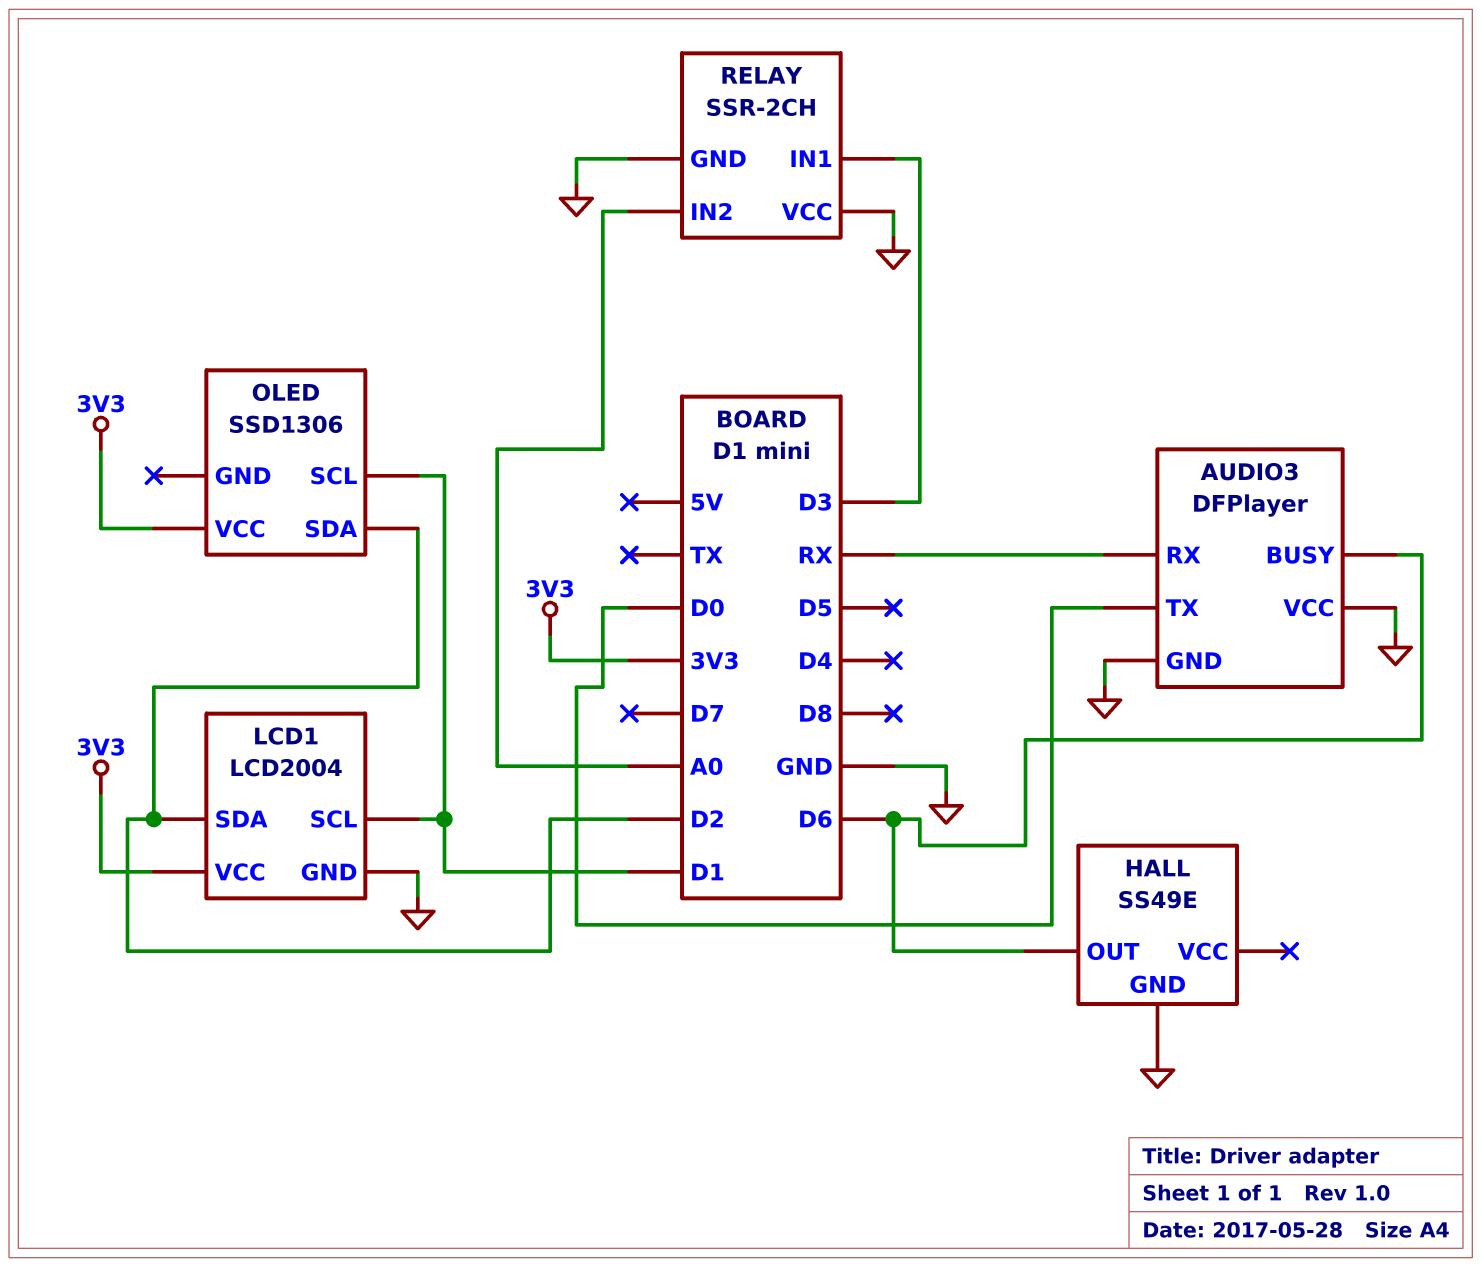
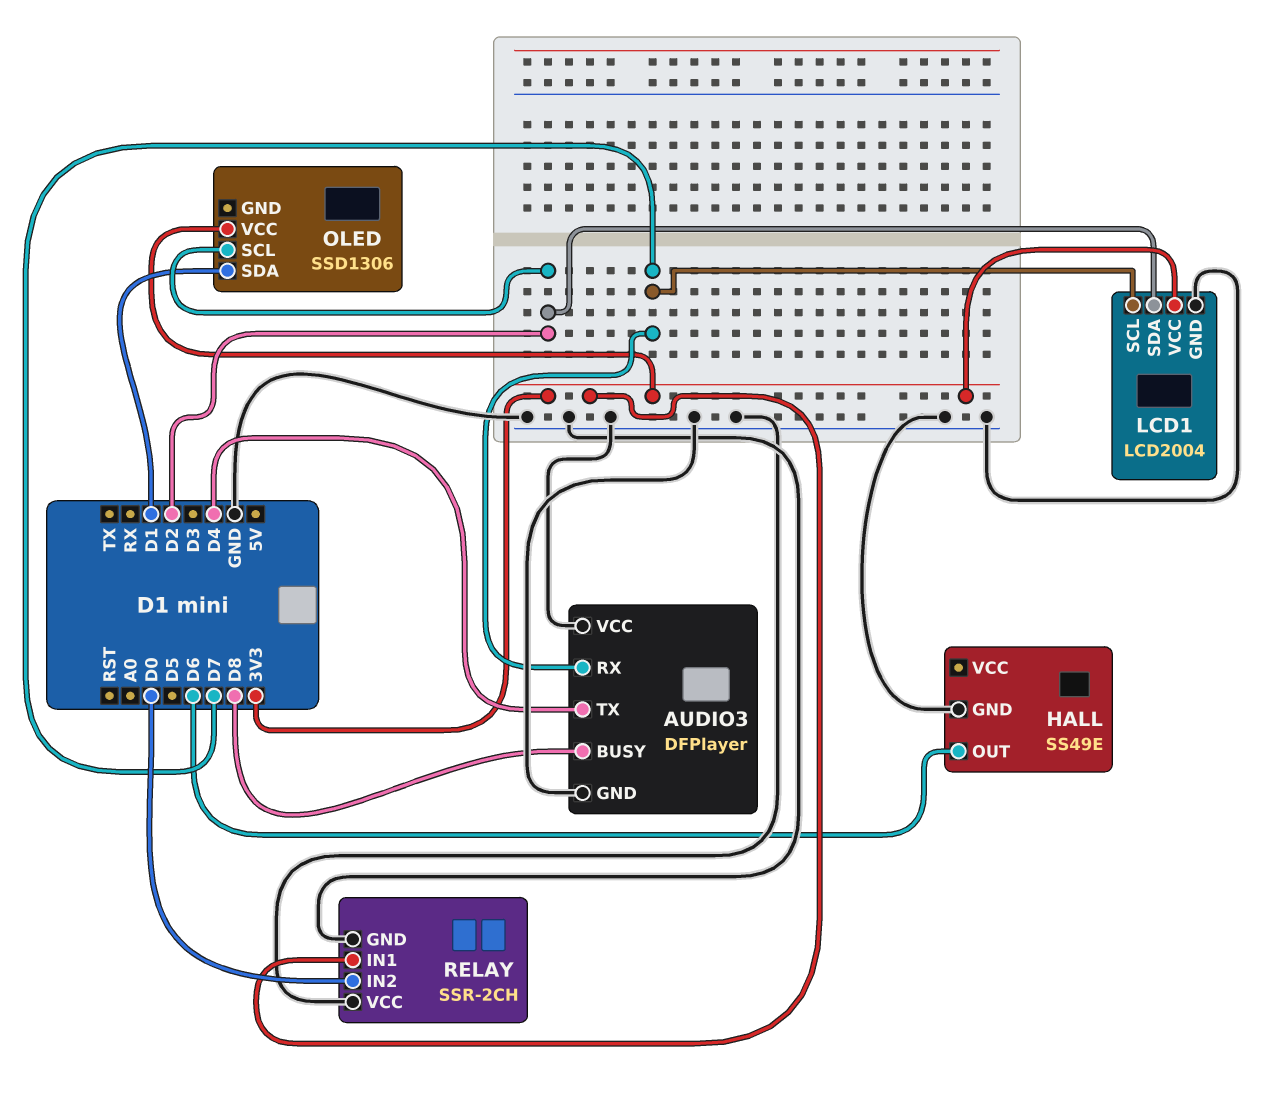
AUDIO3 pin BUSY: D6 -> D8
AUDIO3 pin RX: RX -> D7
AUDIO3 pin TX: D0 -> D4
LCD1 pin SCL: D1 -> D7
OLED pin SCL: D1 -> D2
OLED pin SDA: D2 -> D1
RELAY pin IN1: D3 -> 3V3
RELAY pin IN2: A0 -> D0

